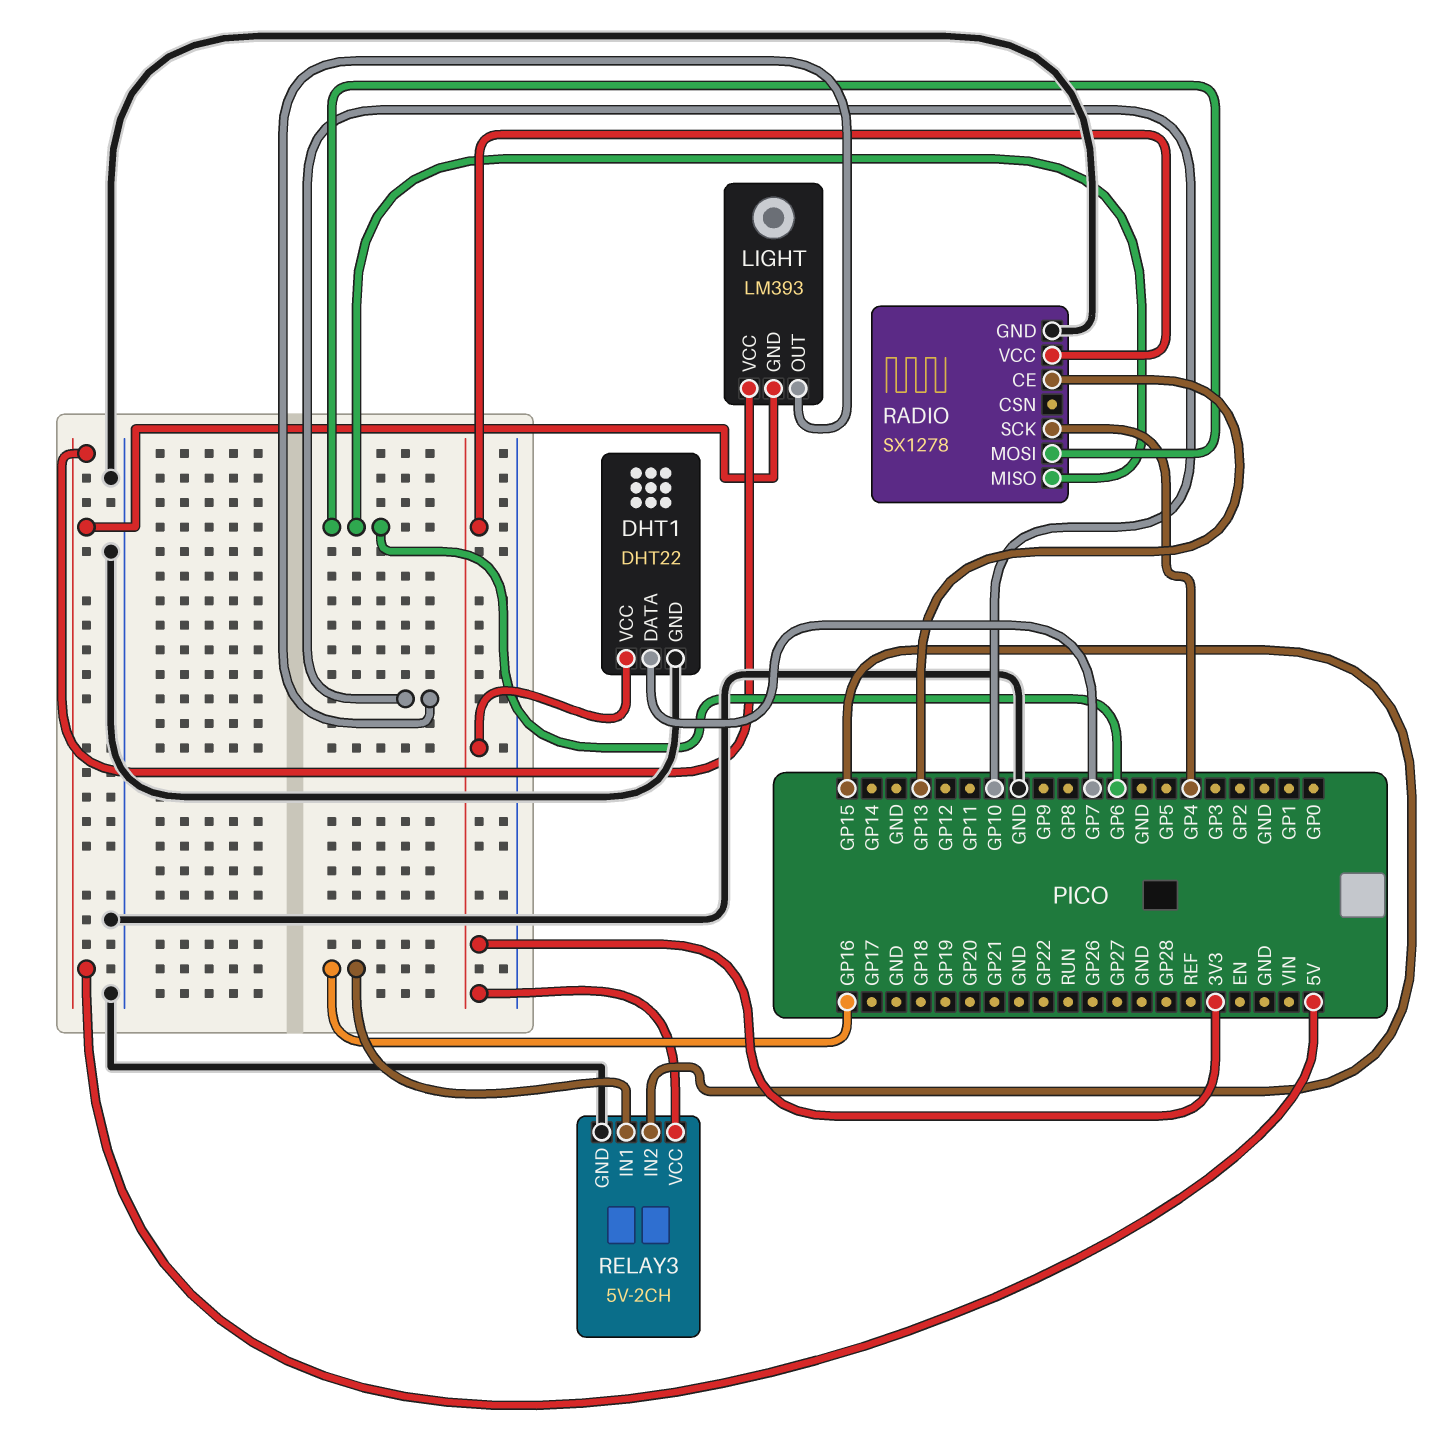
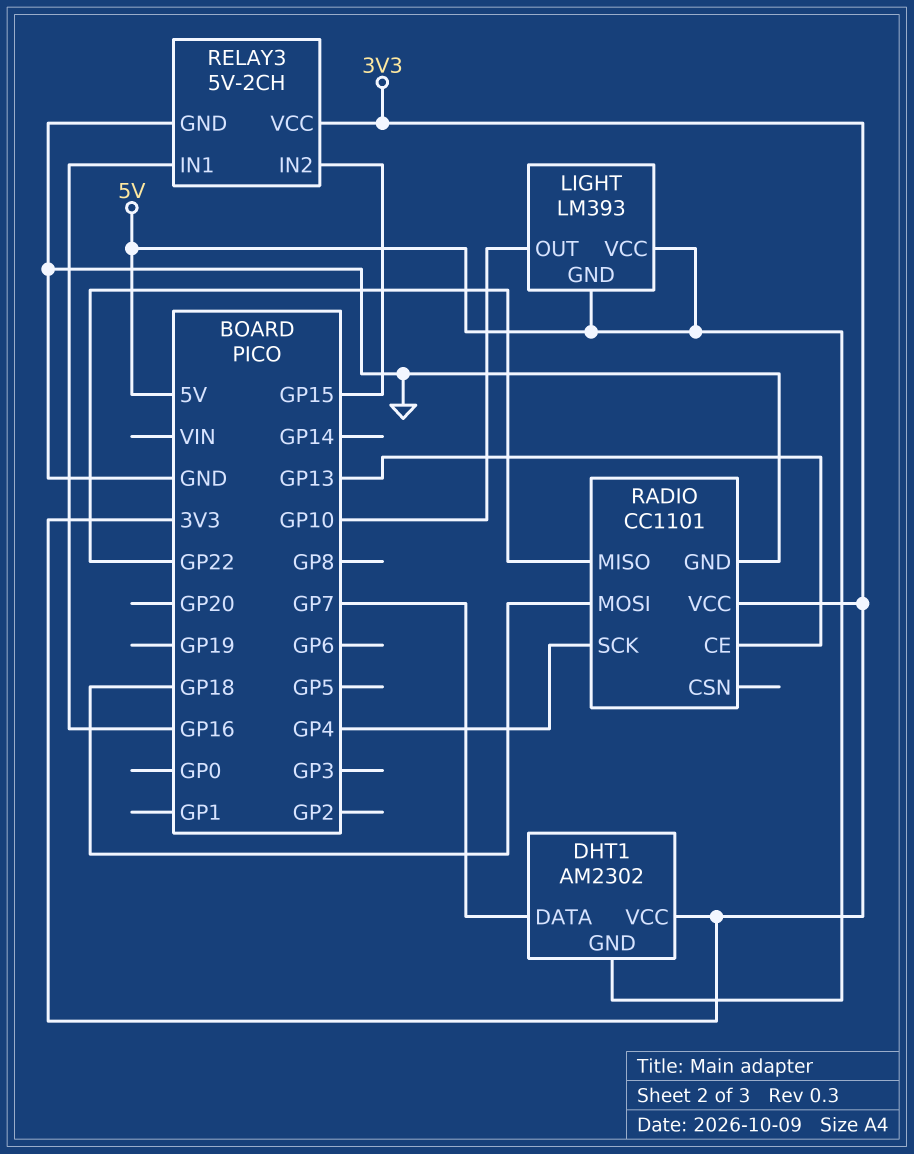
DHT1: DHT22 -> AM2302
DHT1 pin GND: GND -> 5V
RADIO: SX1278 -> CC1101
RADIO pin MISO: GP6 -> GP22
RADIO pin MOSI: GP6 -> GP18

